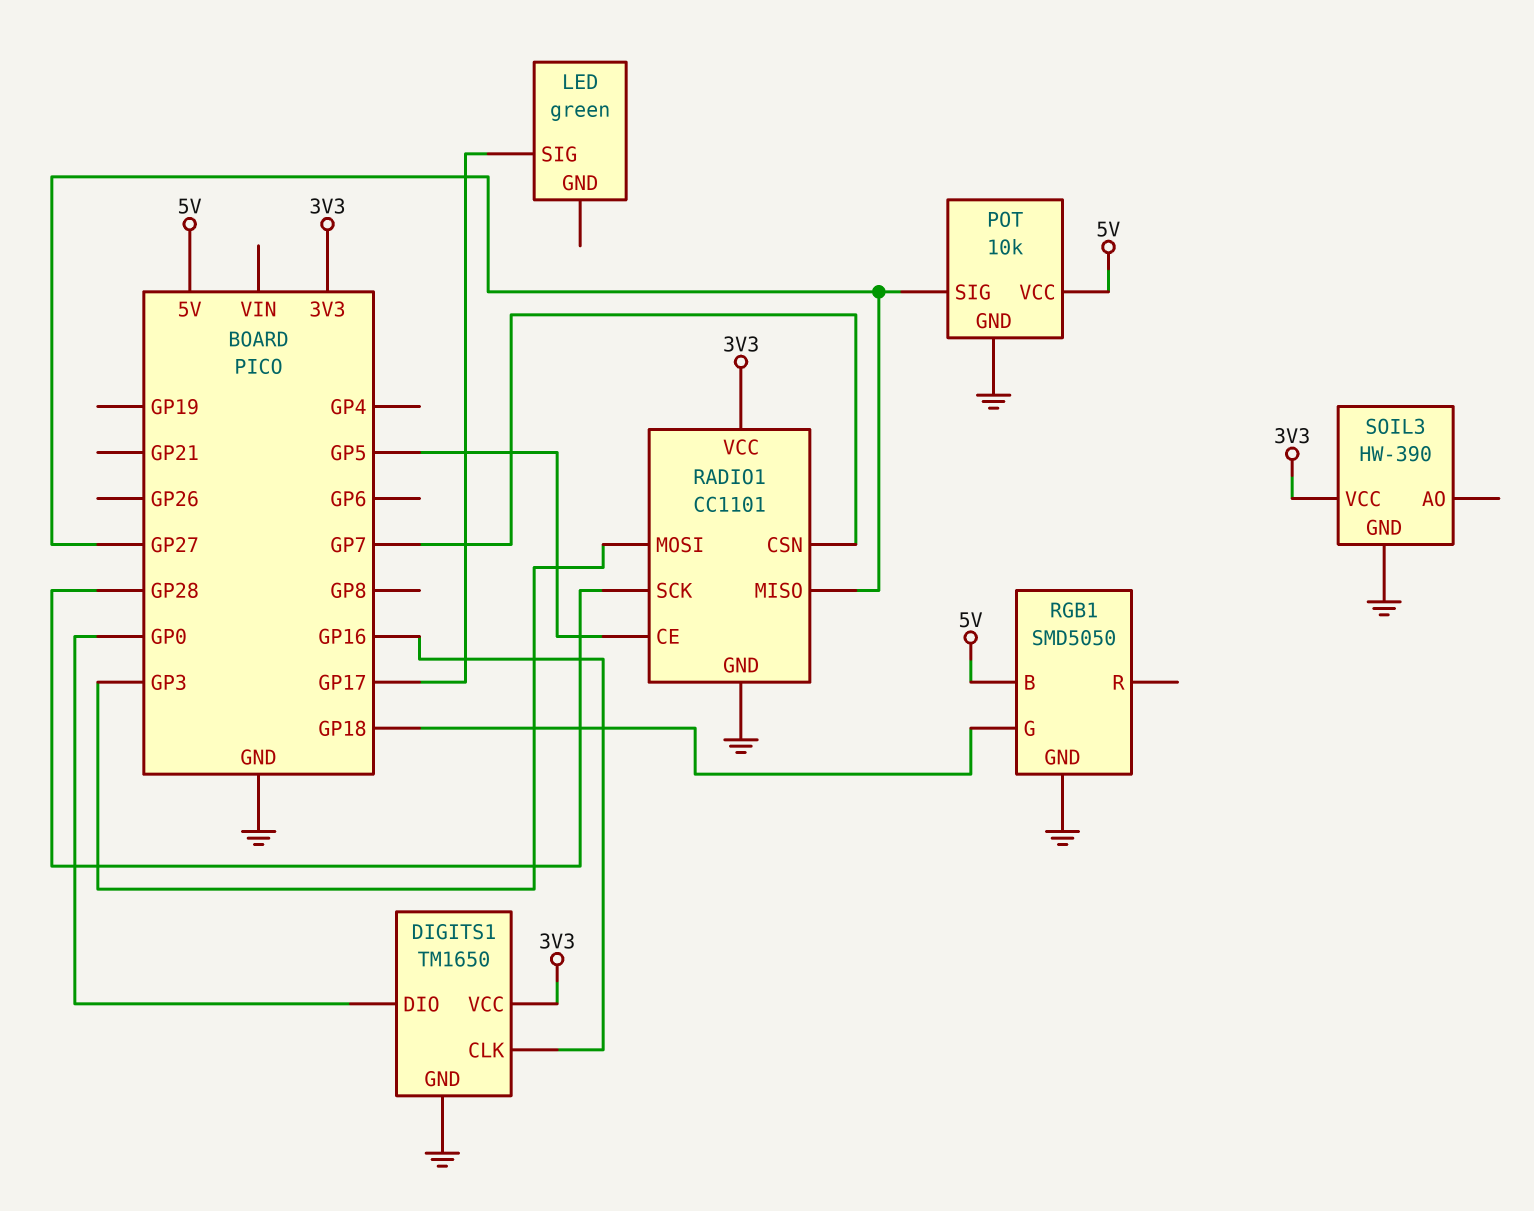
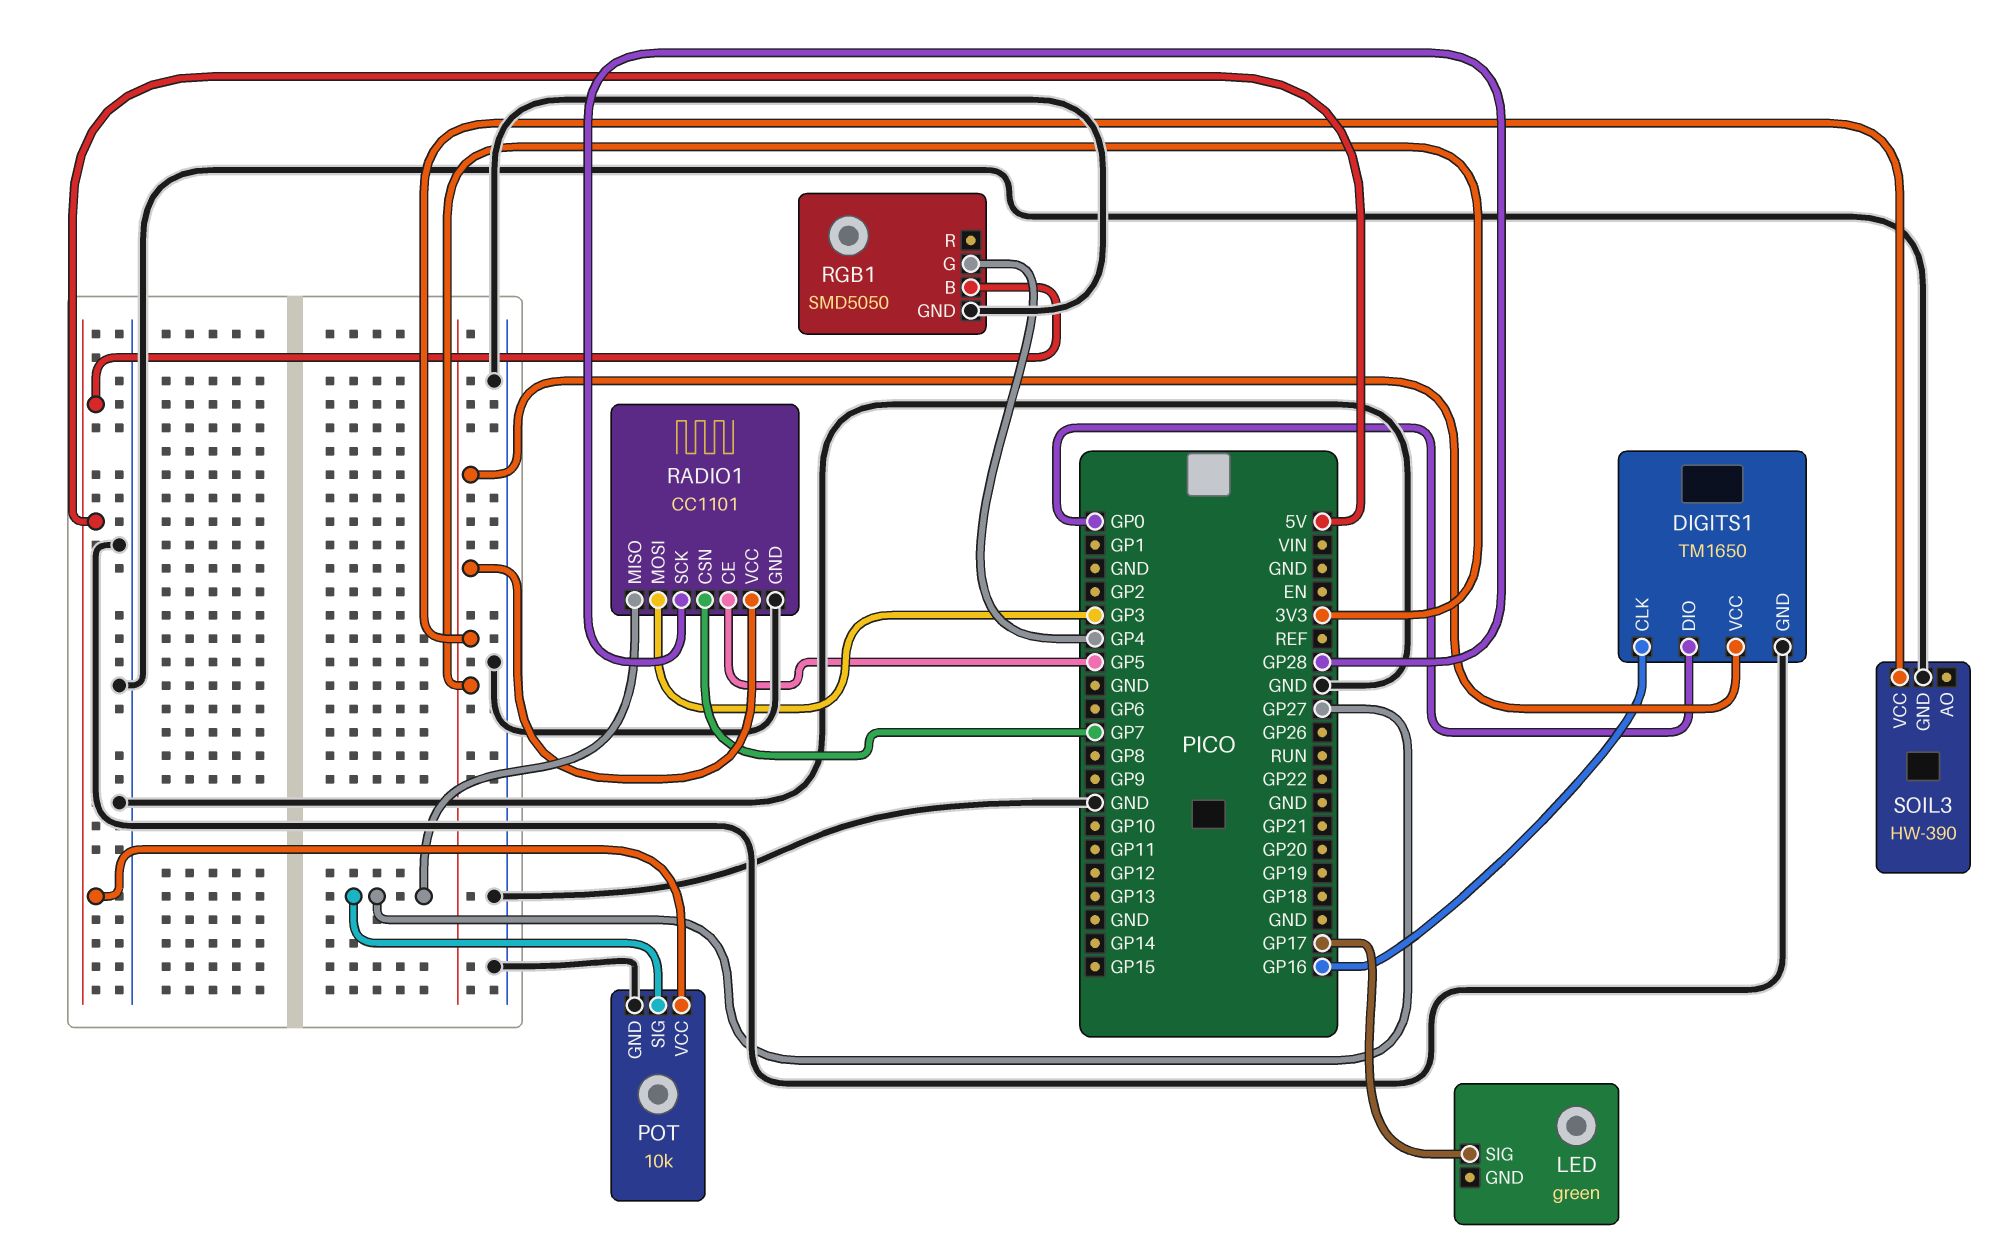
RGB1 pin G: GP18 -> GP4

